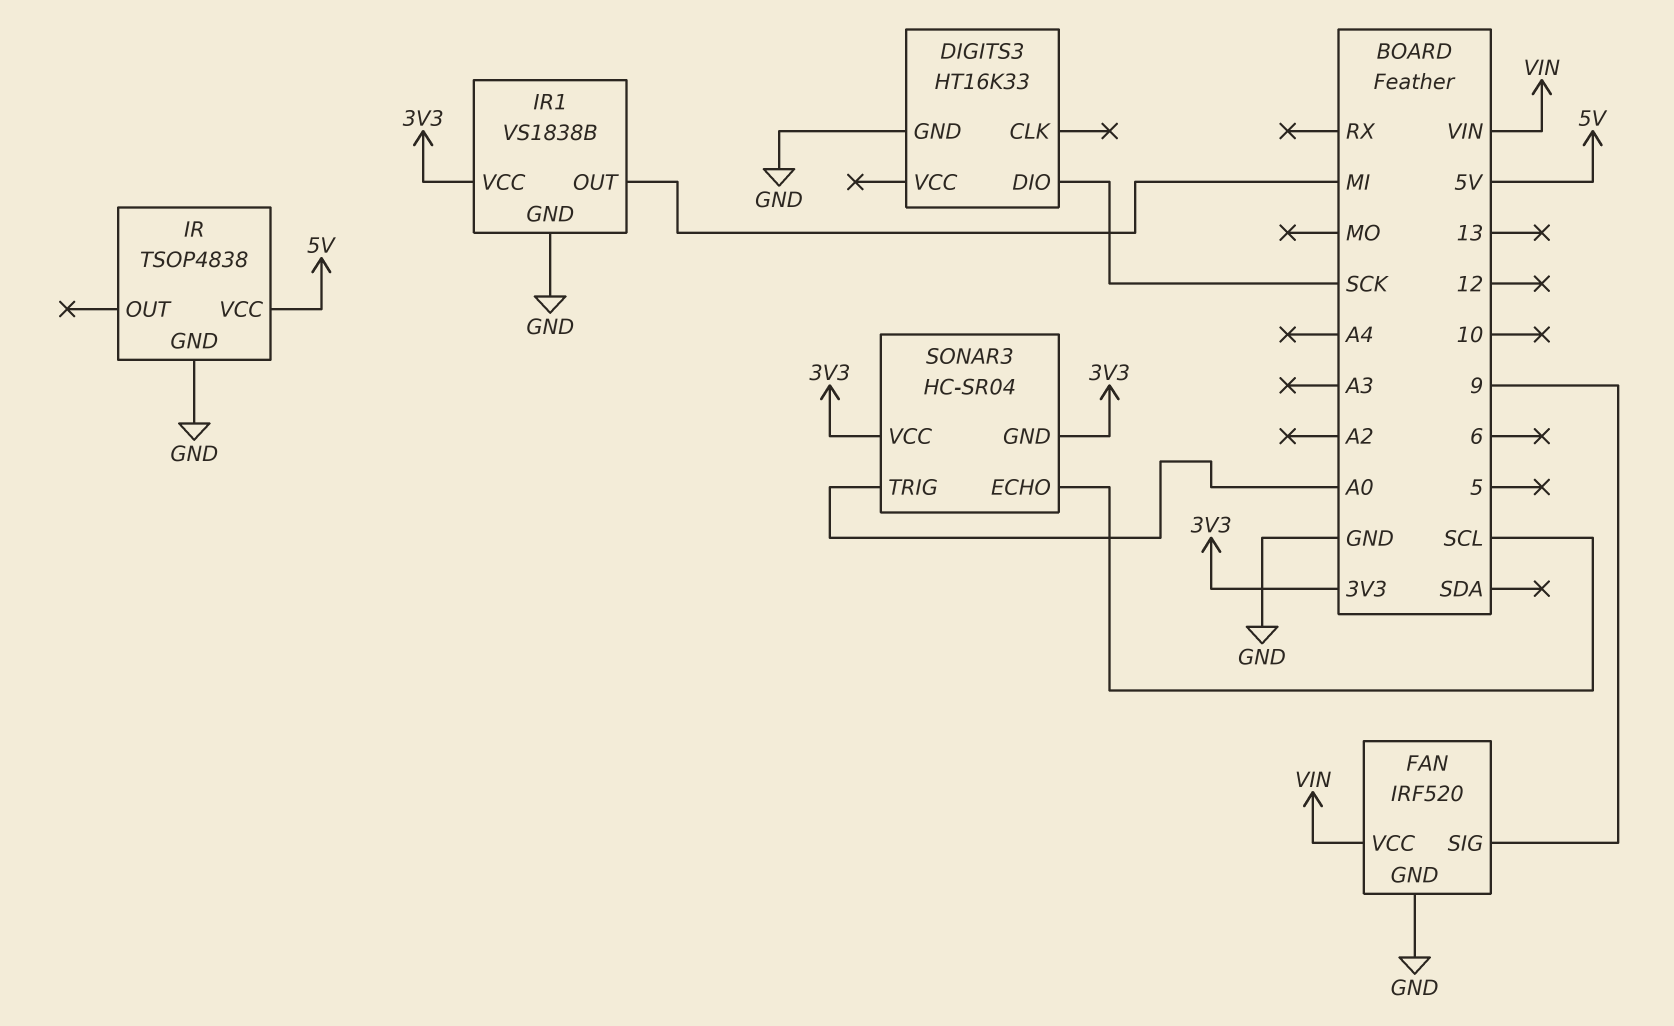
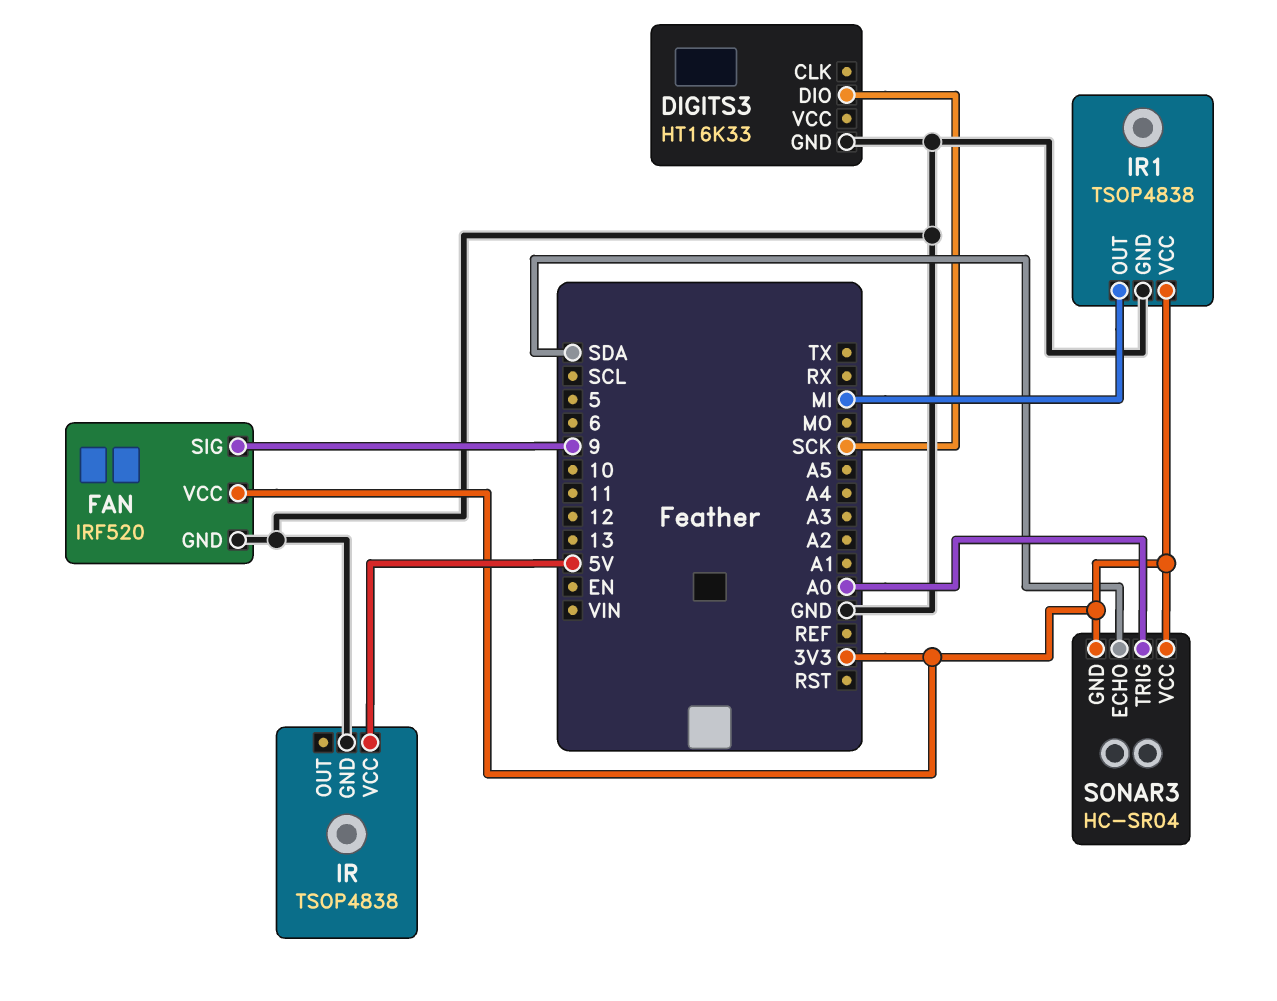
FAN pin VCC: VIN -> 3V3
IR1: VS1838B -> TSOP4838
SONAR3 pin ECHO: SCL -> SDA

